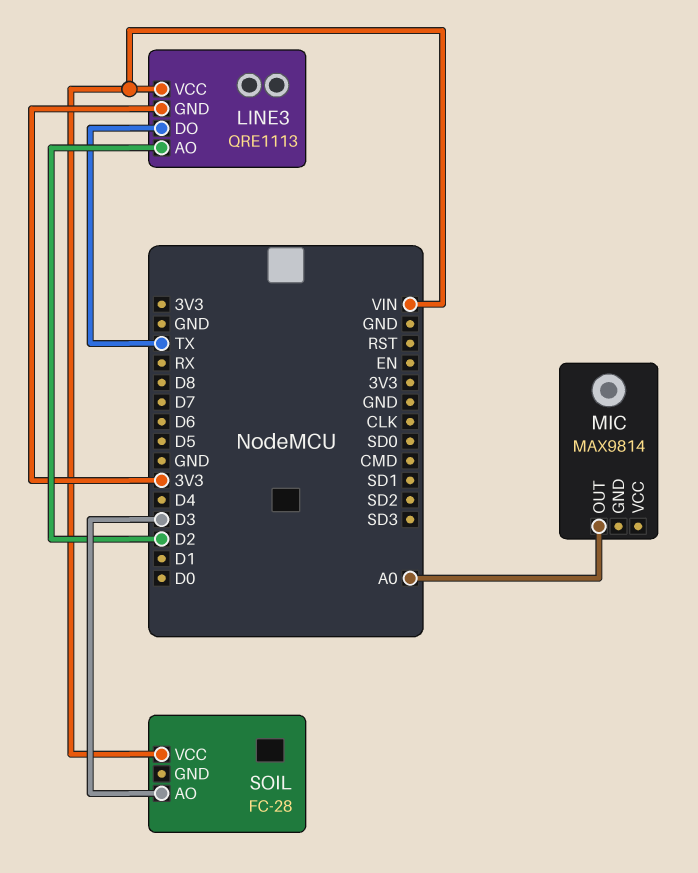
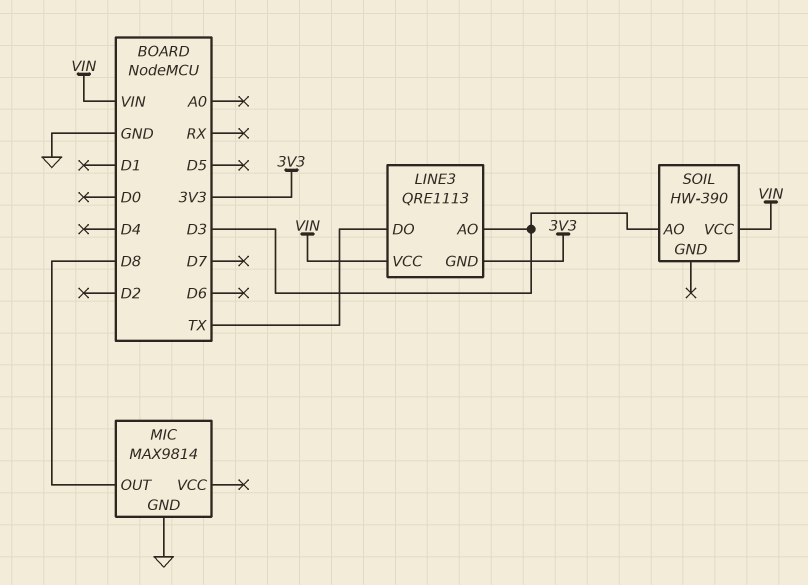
LINE3 pin AO: D2 -> D3
MIC pin GND: none -> GND
MIC pin OUT: A0 -> D8
SOIL: FC-28 -> HW-390

